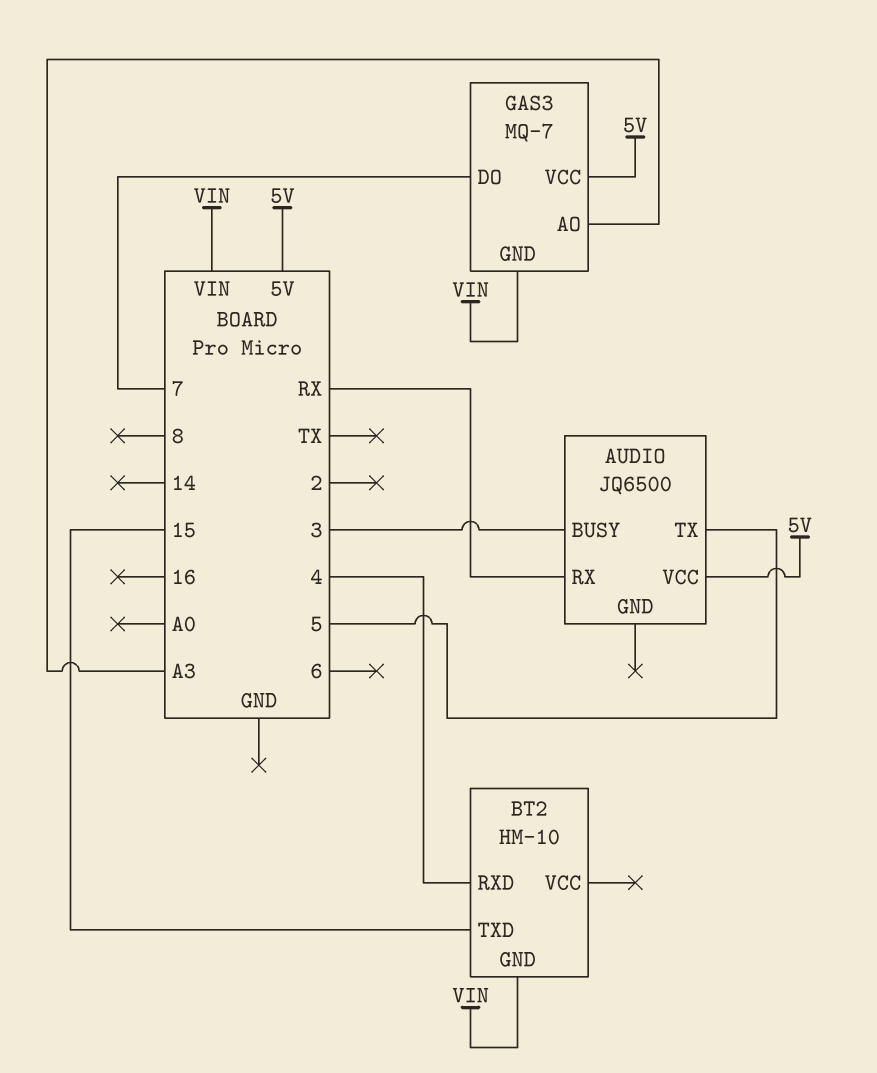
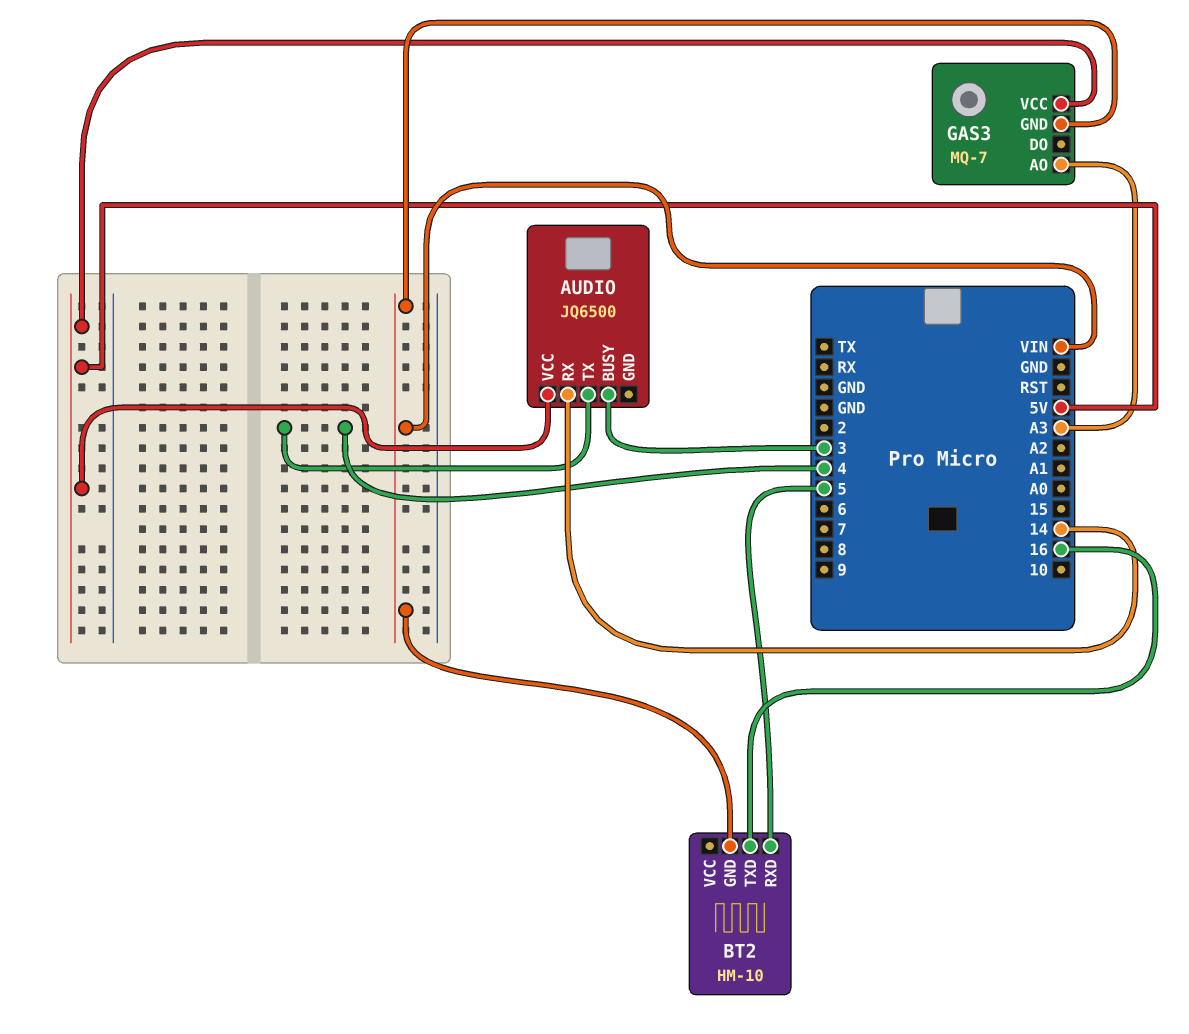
AUDIO pin RX: RX -> 14
AUDIO pin TX: 5 -> 4
BT2 pin RXD: 4 -> 5
BT2 pin TXD: 15 -> 16
GAS3 pin DO: 7 -> none

